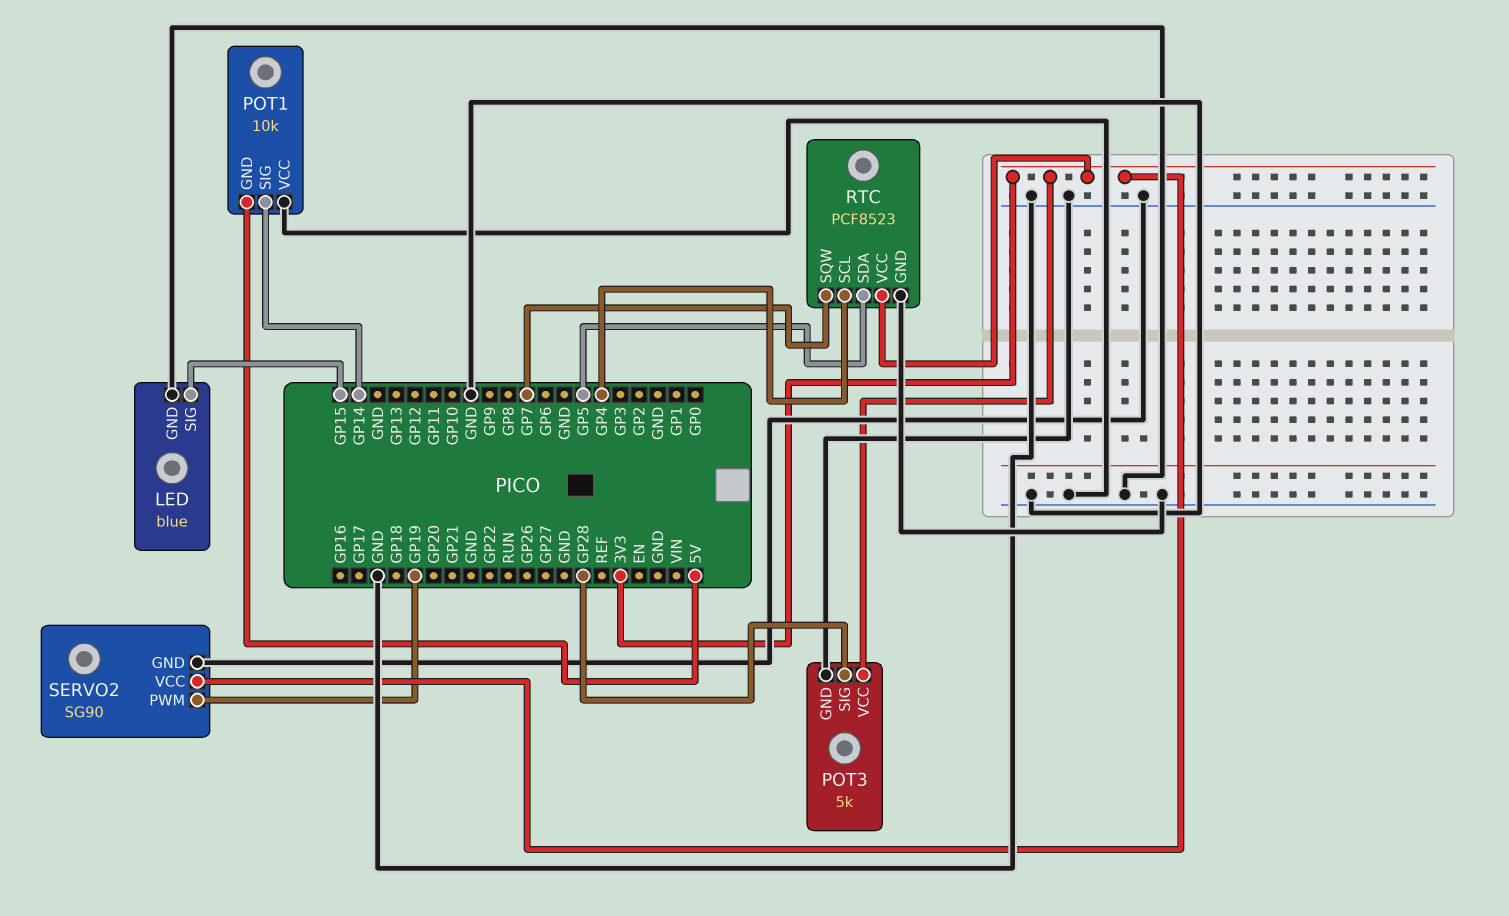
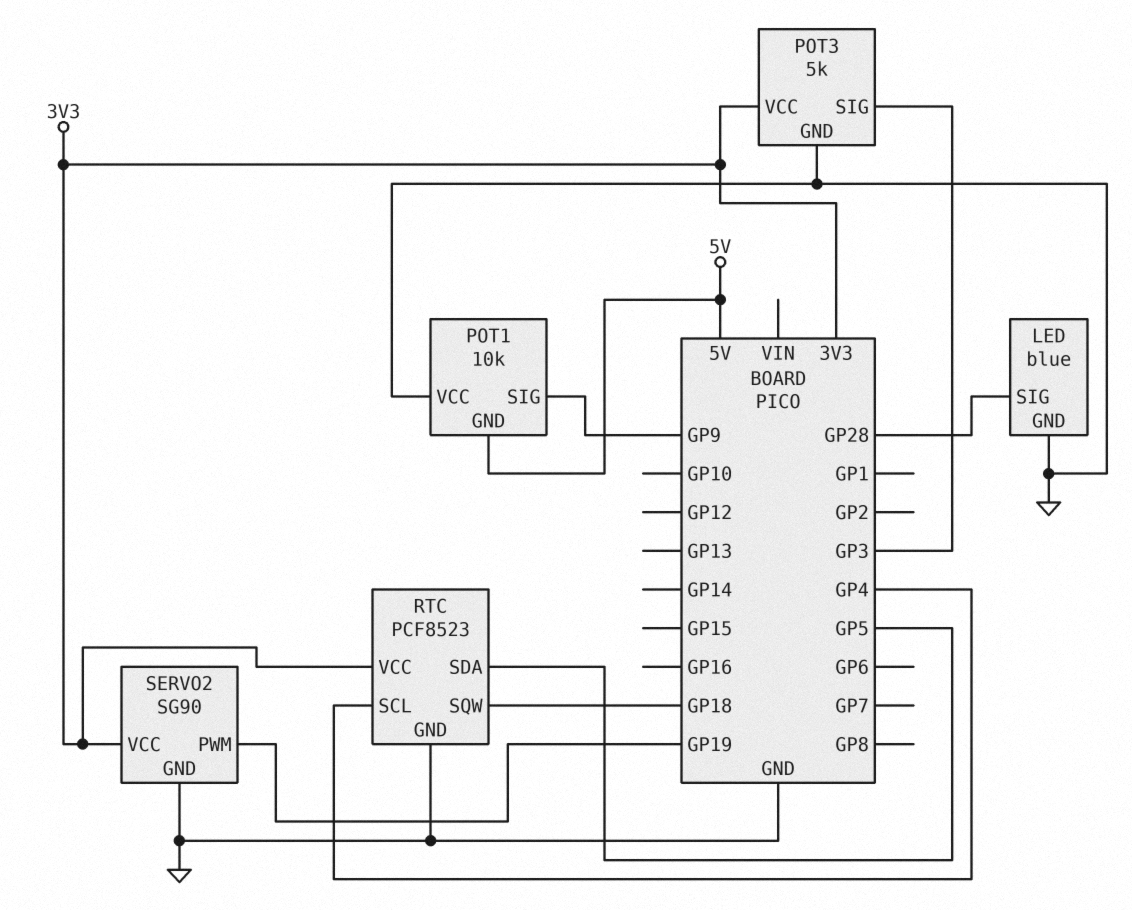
LED pin SIG: GP15 -> GP28
POT1 pin SIG: GP14 -> GP9
POT3 pin SIG: GP28 -> GP3
RTC pin SQW: GP7 -> GP18

